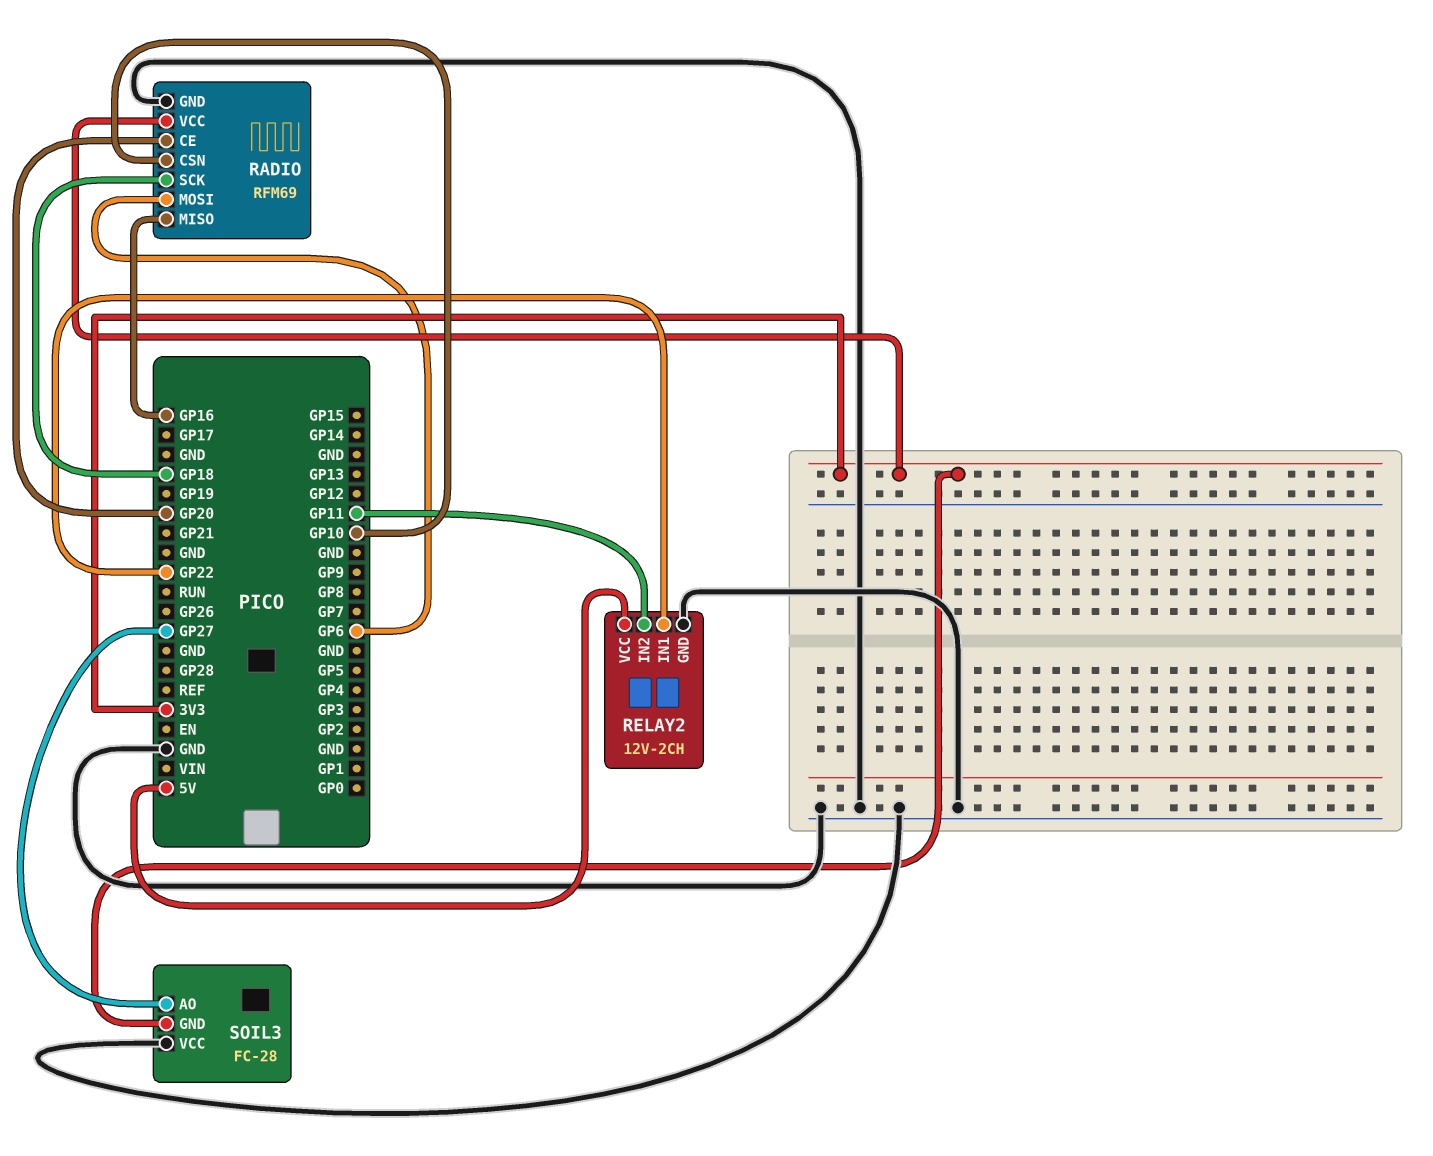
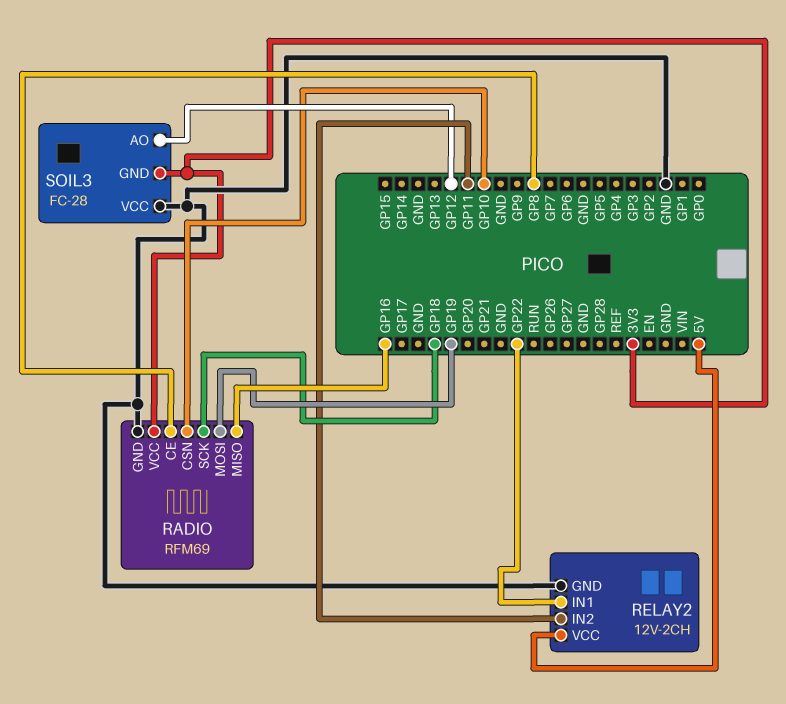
RADIO pin CE: GP20 -> GP8
RADIO pin MOSI: GP6 -> GP19
SOIL3 pin AO: GP27 -> GP12

